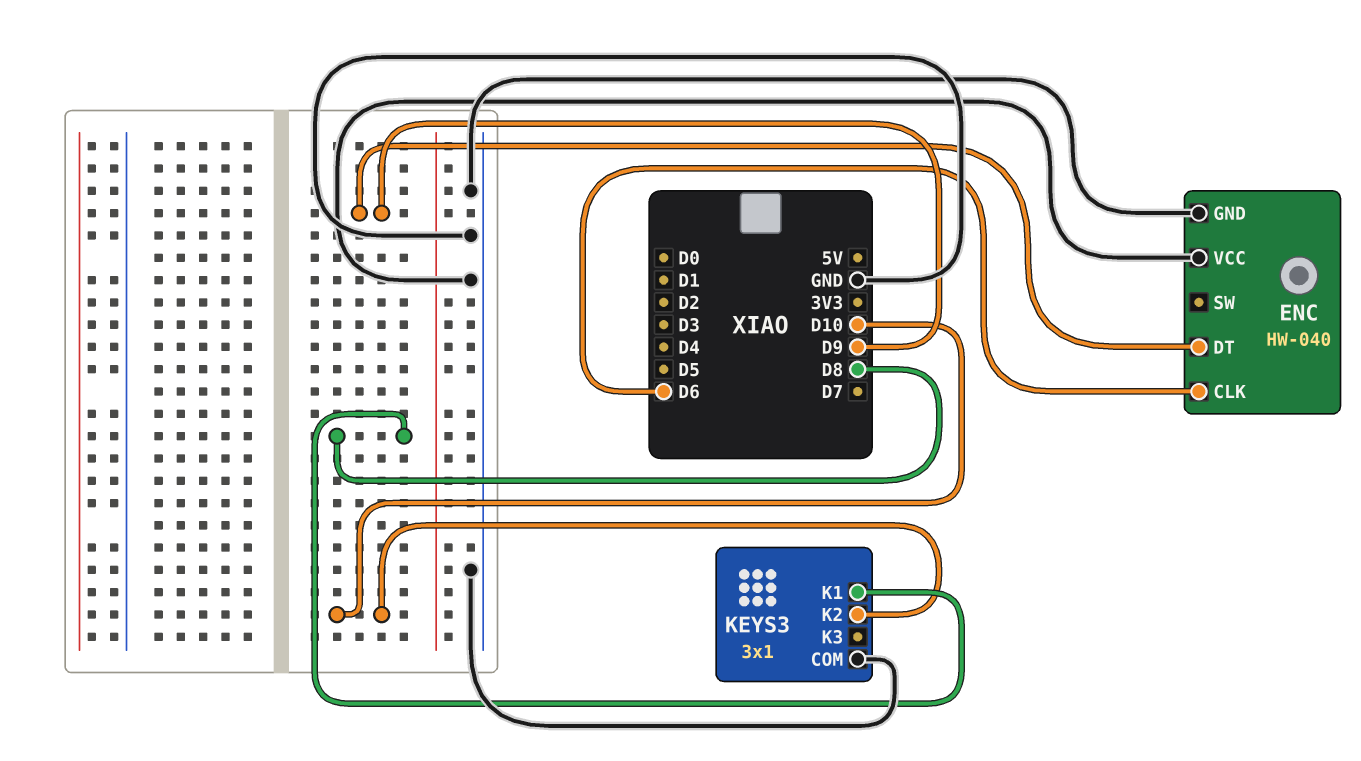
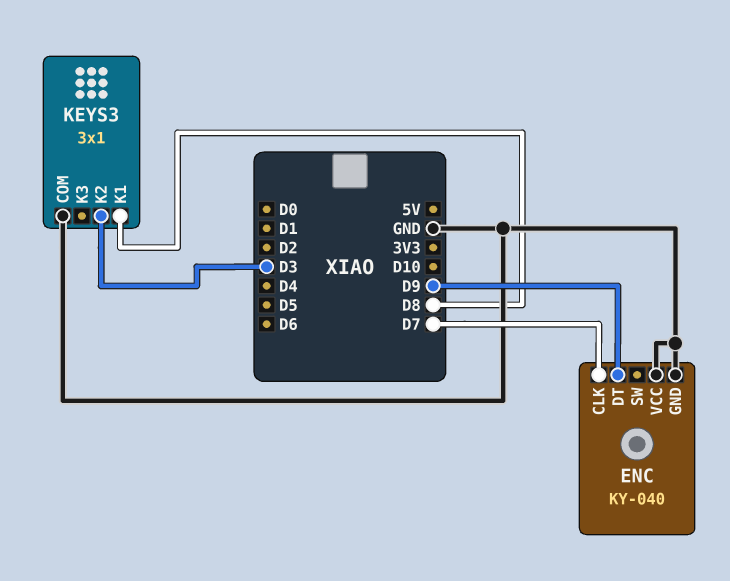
ENC: HW-040 -> KY-040
ENC pin CLK: D6 -> D7
KEYS3 pin K2: D10 -> D3

